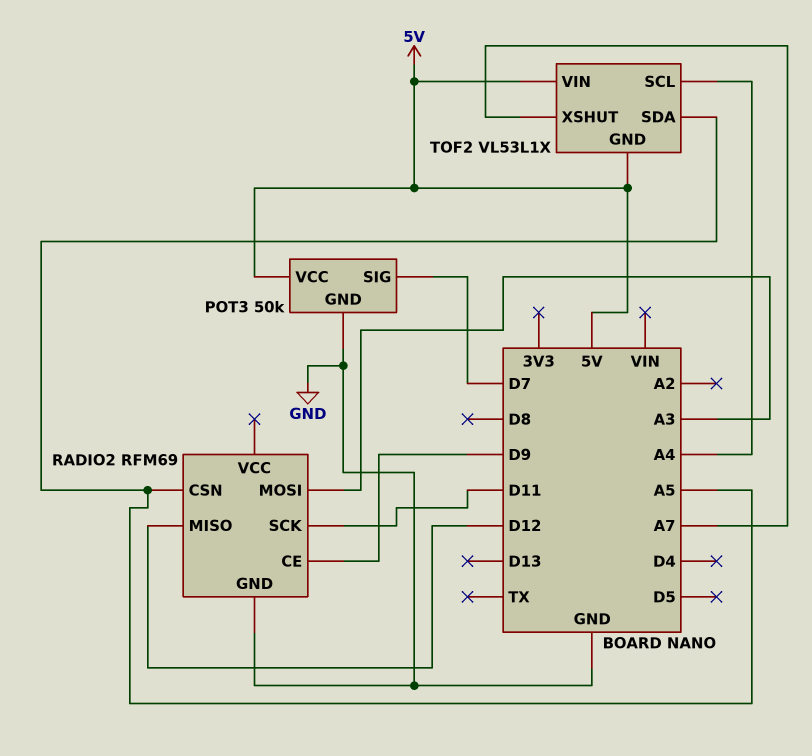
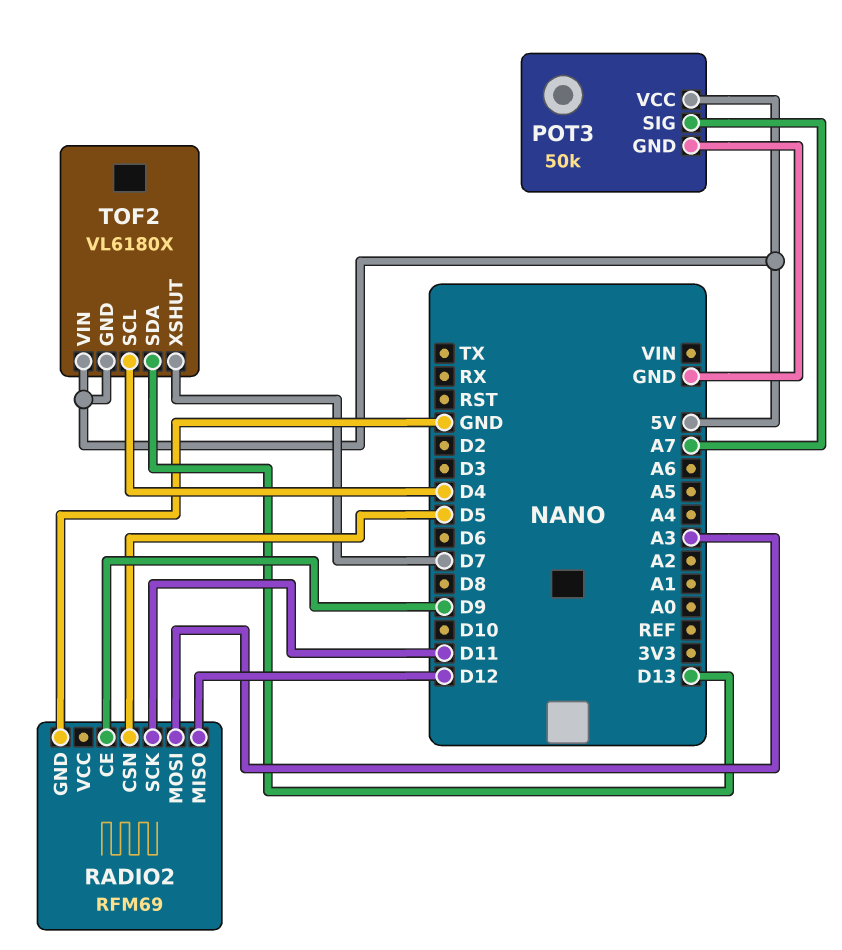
POT3 pin SIG: D7 -> A7
RADIO2 pin CSN: A5 -> D5
TOF2: VL53L1X -> VL6180X
TOF2 pin SCL: A4 -> D4
TOF2 pin SDA: A5 -> D13
TOF2 pin XSHUT: A7 -> D7

